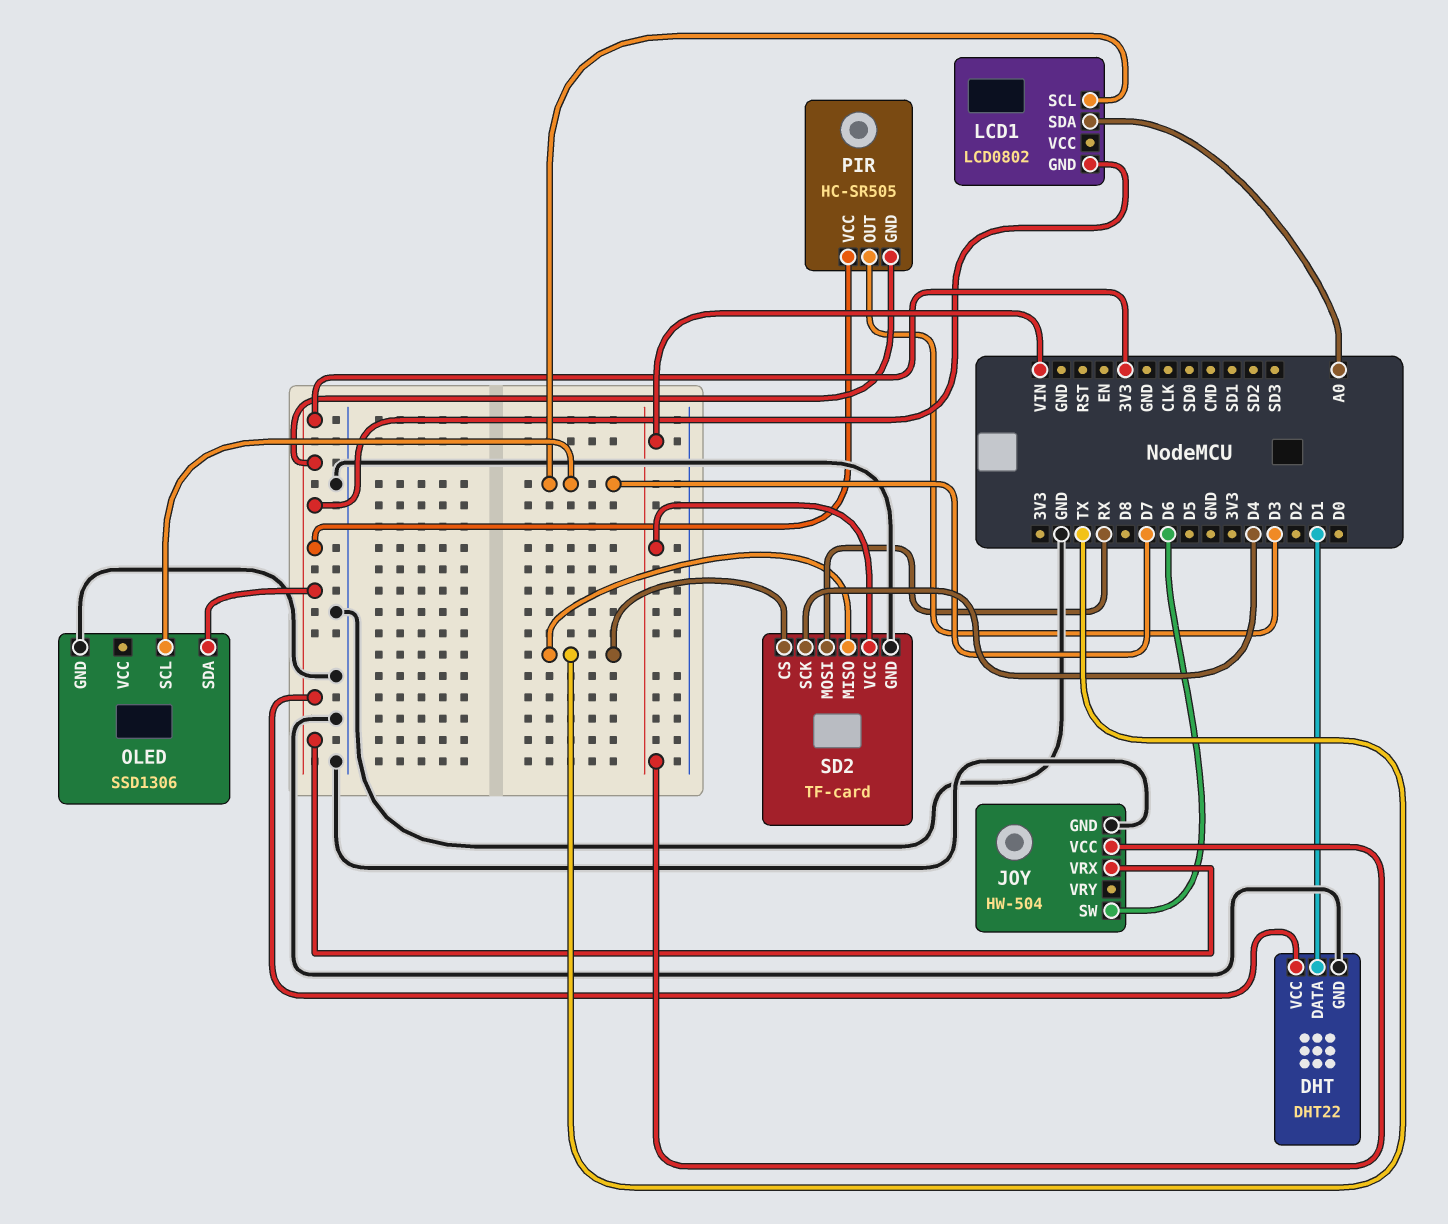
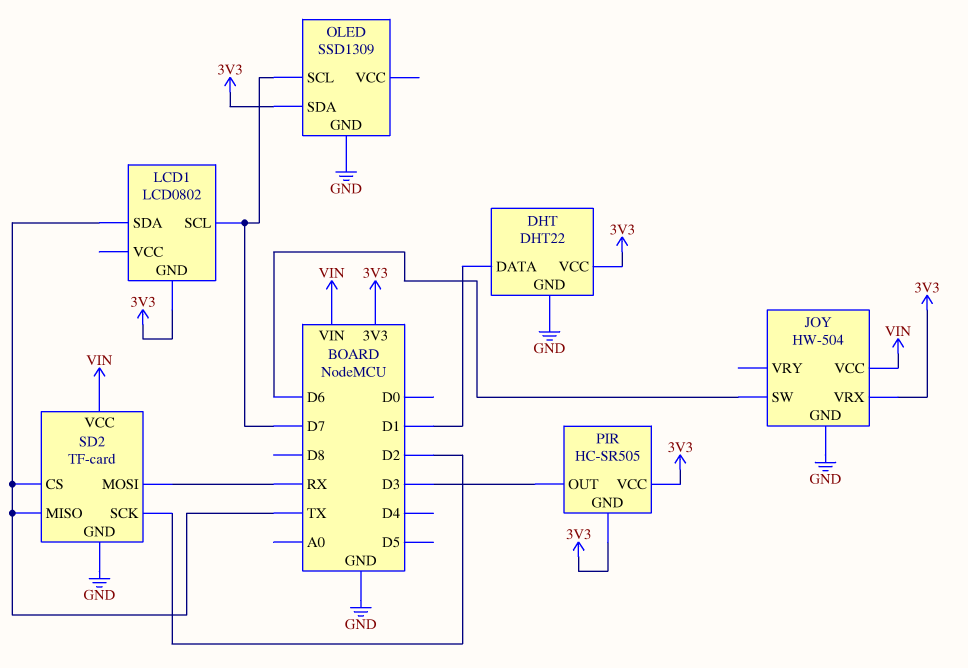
LCD1 pin SDA: A0 -> TX
OLED: SSD1306 -> SSD1309
SD2 pin SCK: D4 -> D2

